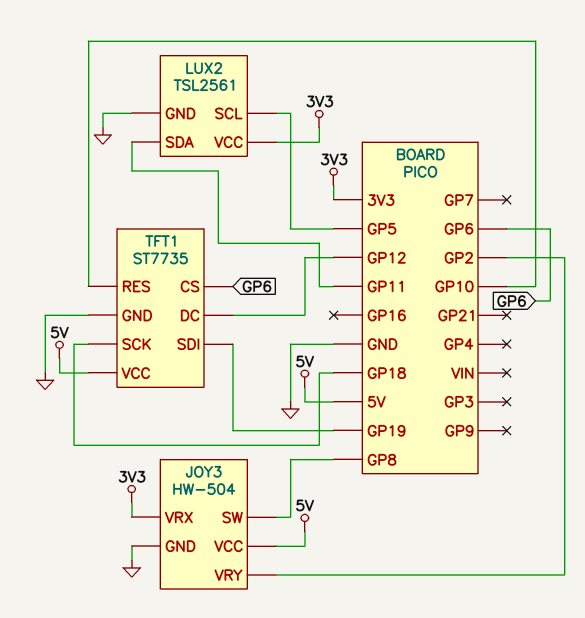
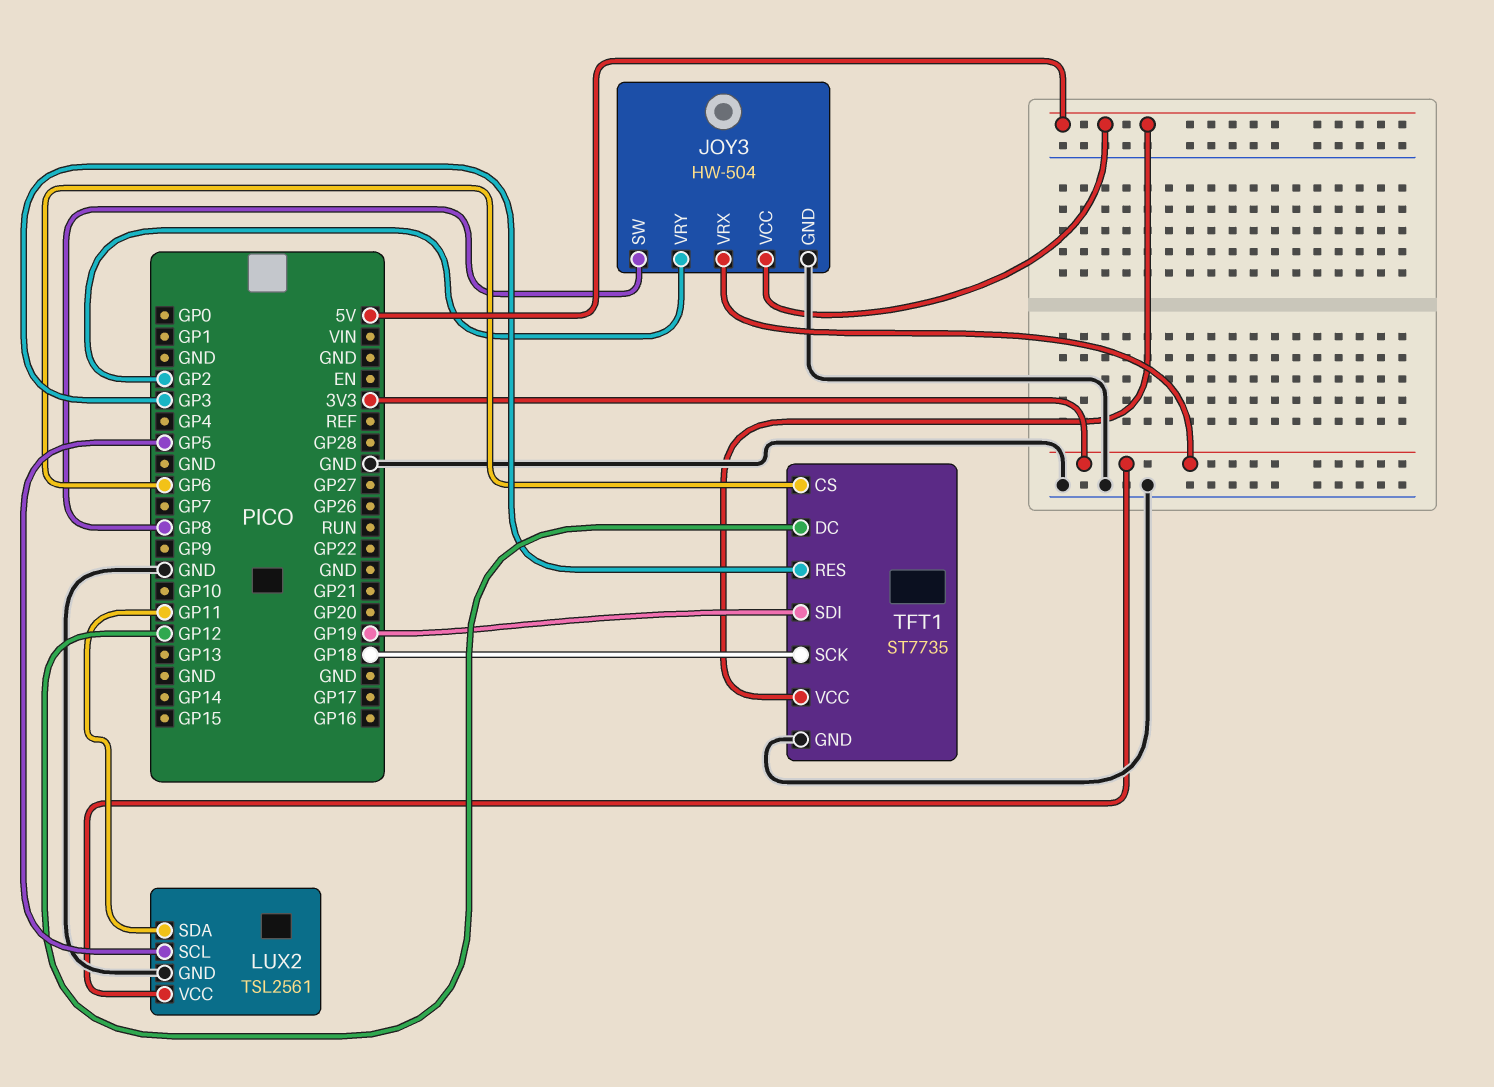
TFT1 pin RES: GP10 -> GP3

